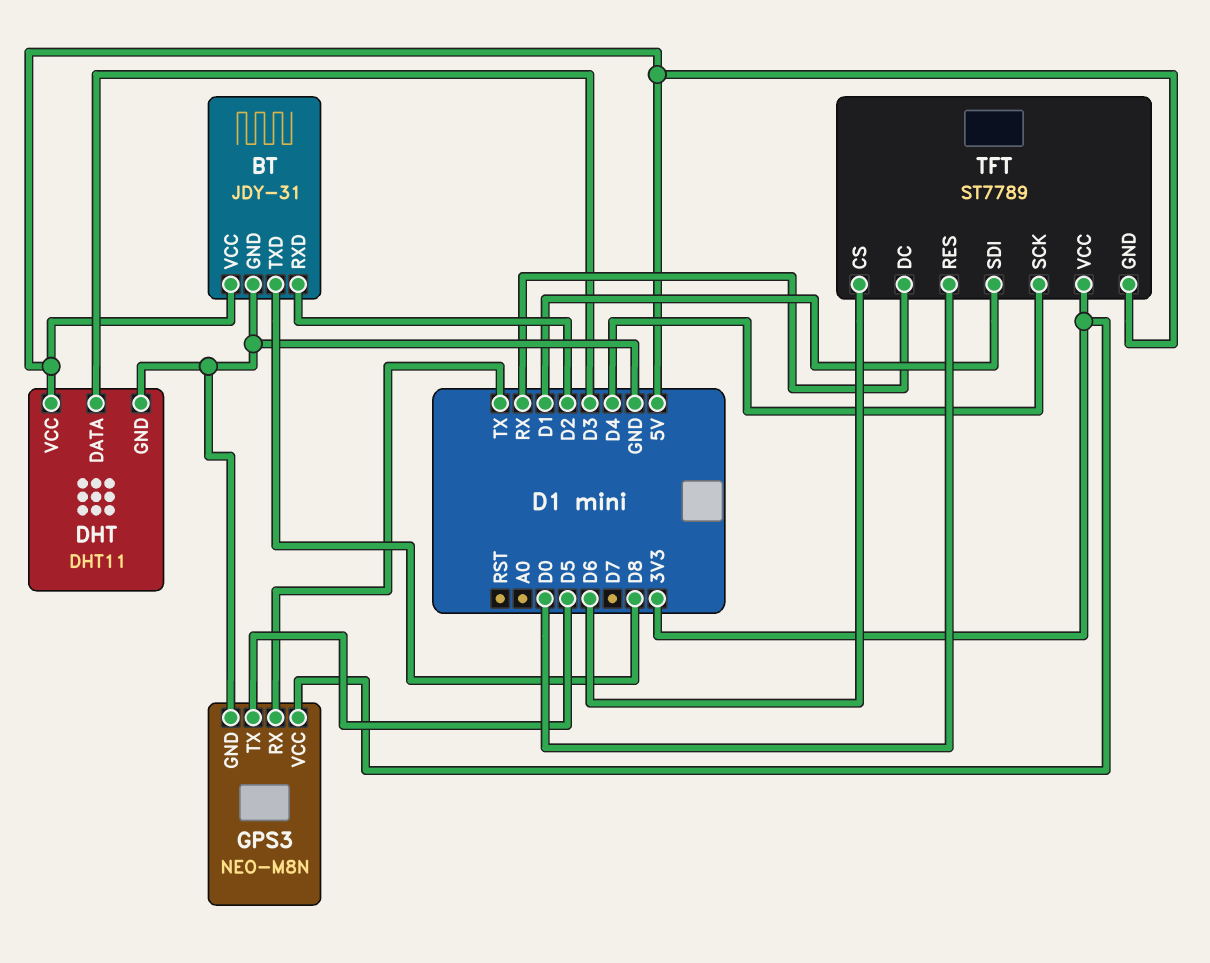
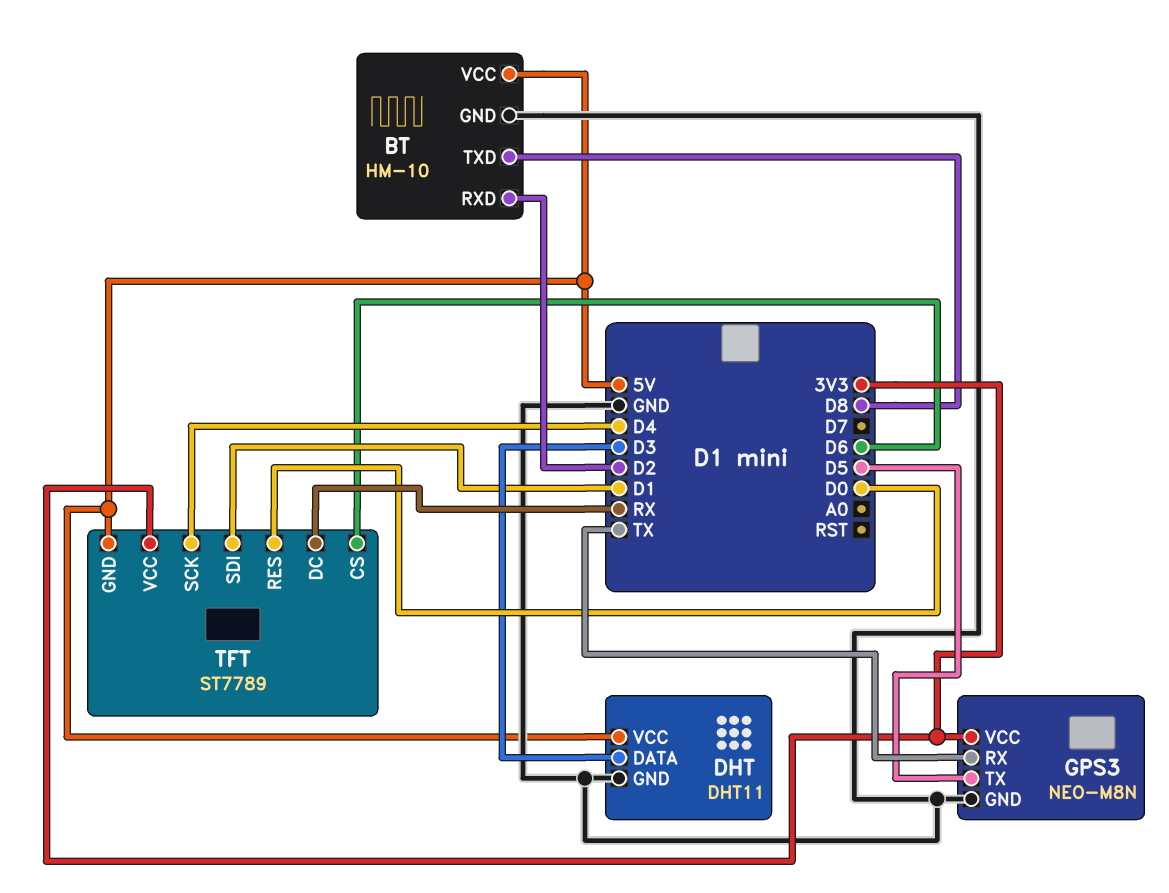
BT: JDY-31 -> HM-10

